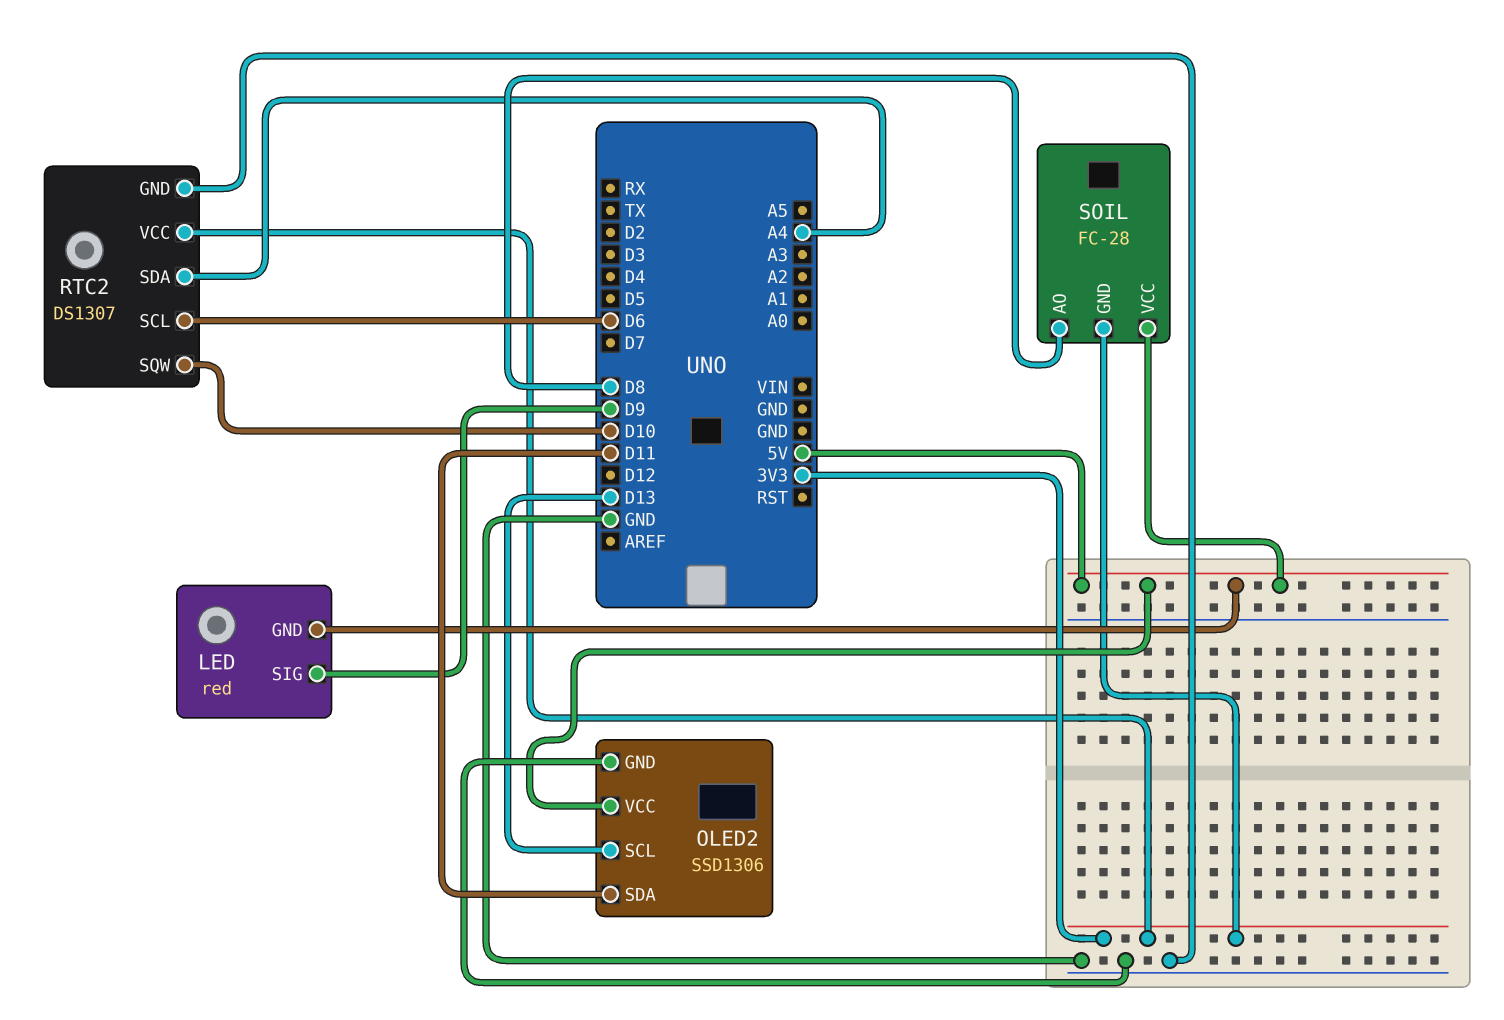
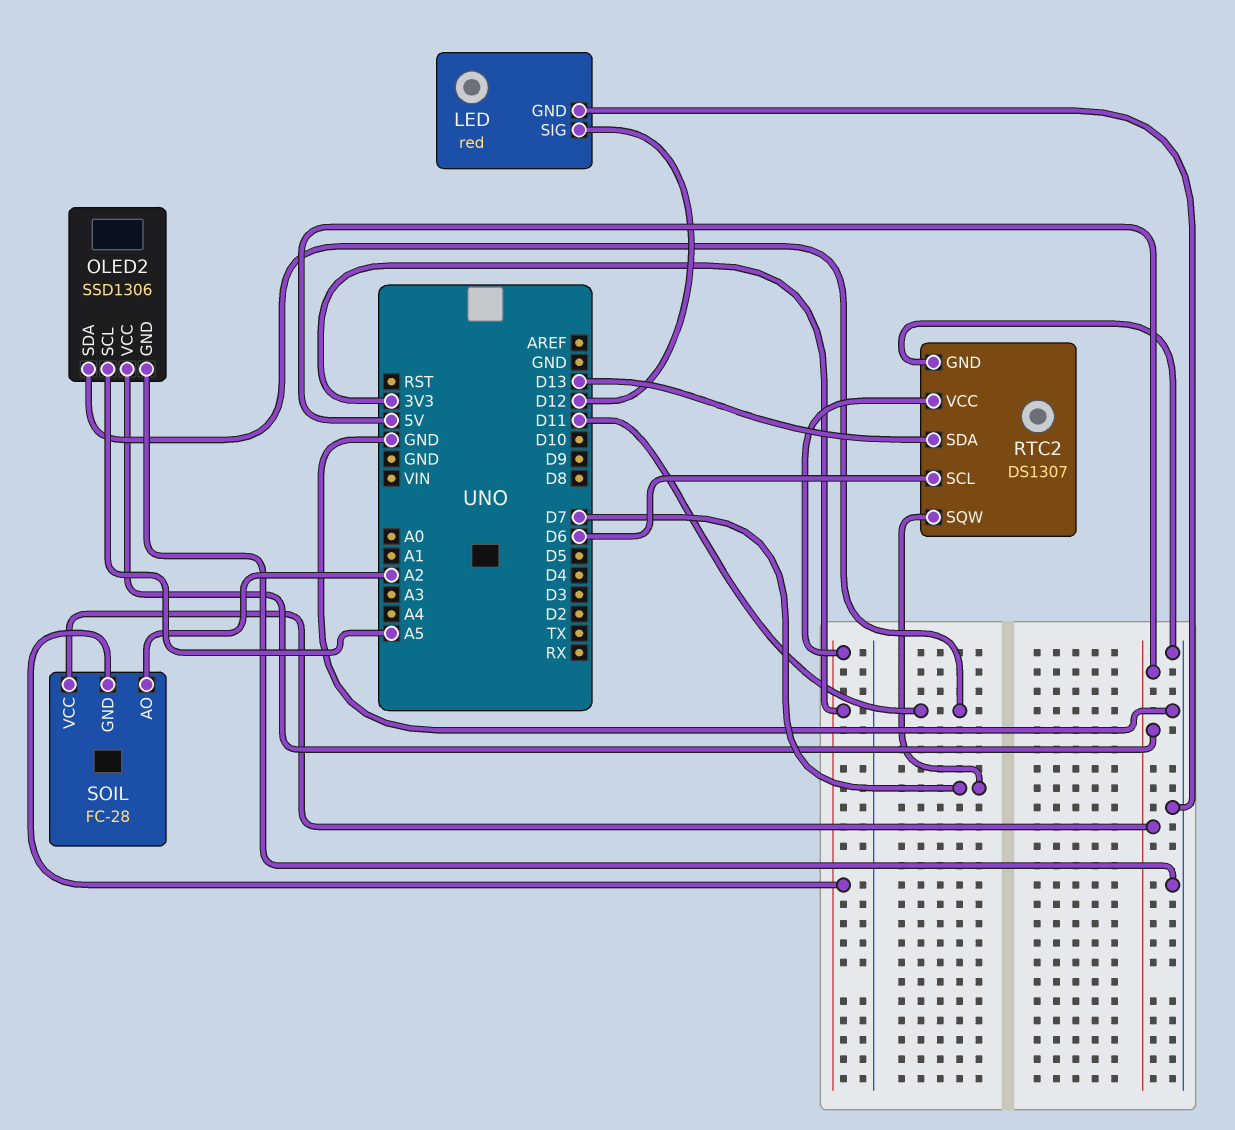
LED pin GND: 5V -> GND
LED pin SIG: D9 -> D12
OLED2 pin SCL: D13 -> A5
RTC2 pin SDA: A4 -> D13
RTC2 pin SQW: D10 -> D7
SOIL pin AO: D8 -> A2

